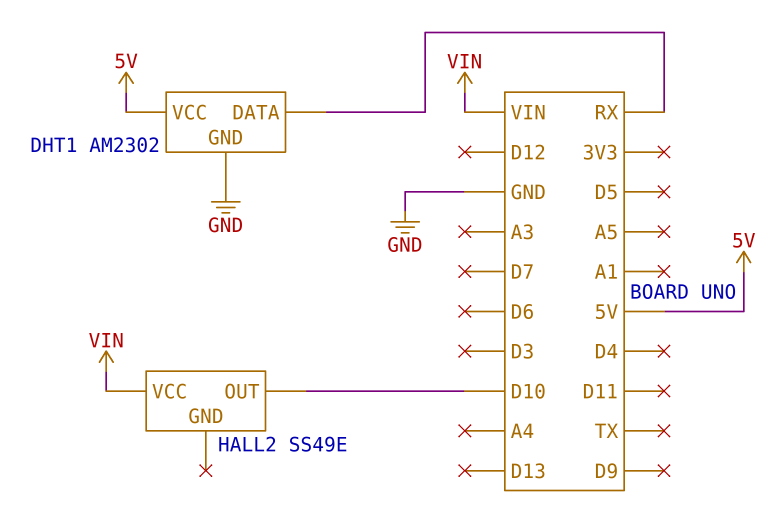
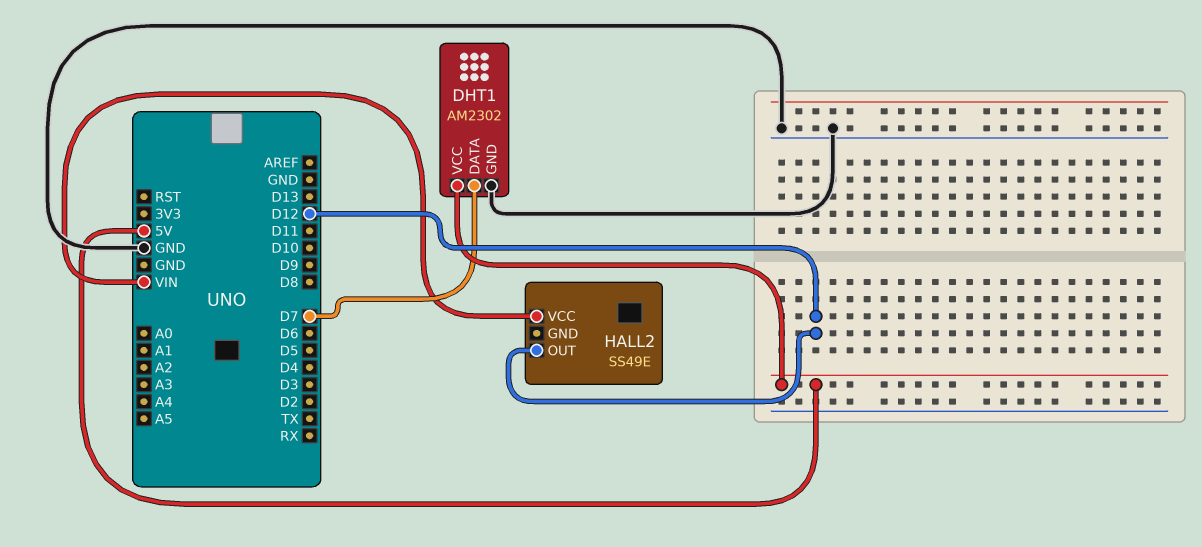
DHT1 pin DATA: RX -> D7
HALL2 pin OUT: D10 -> D12

